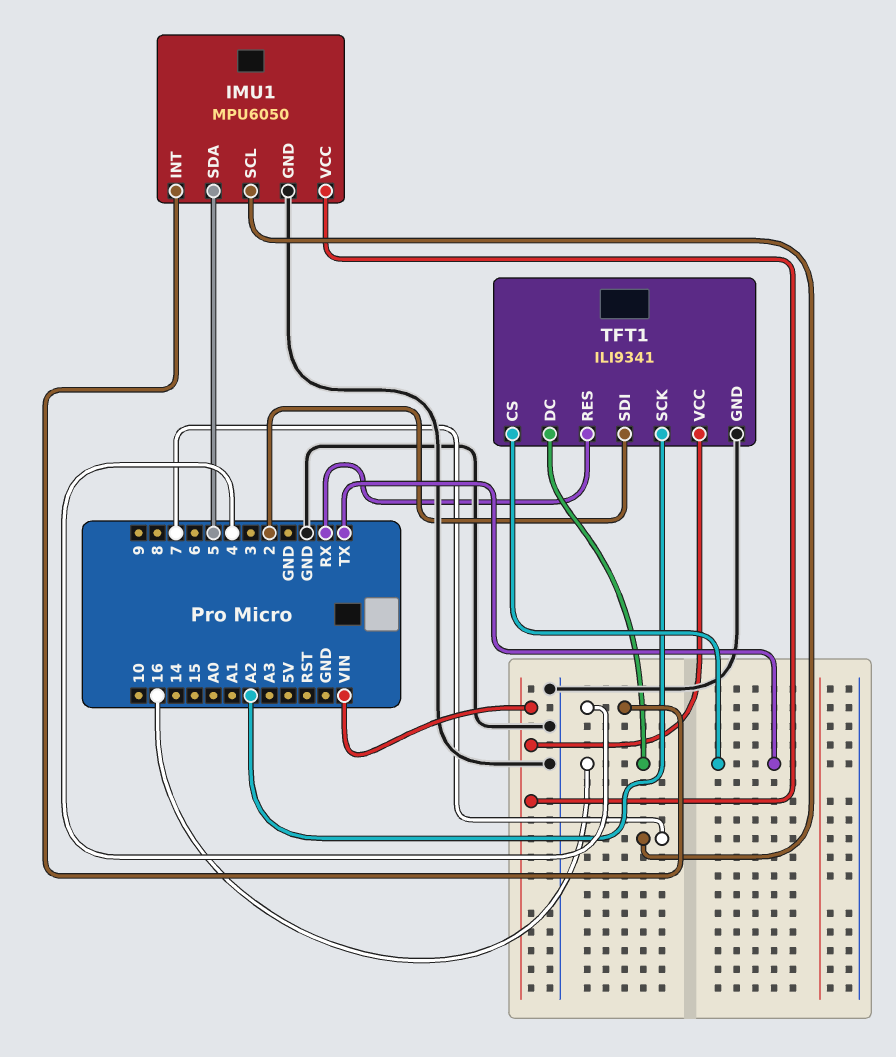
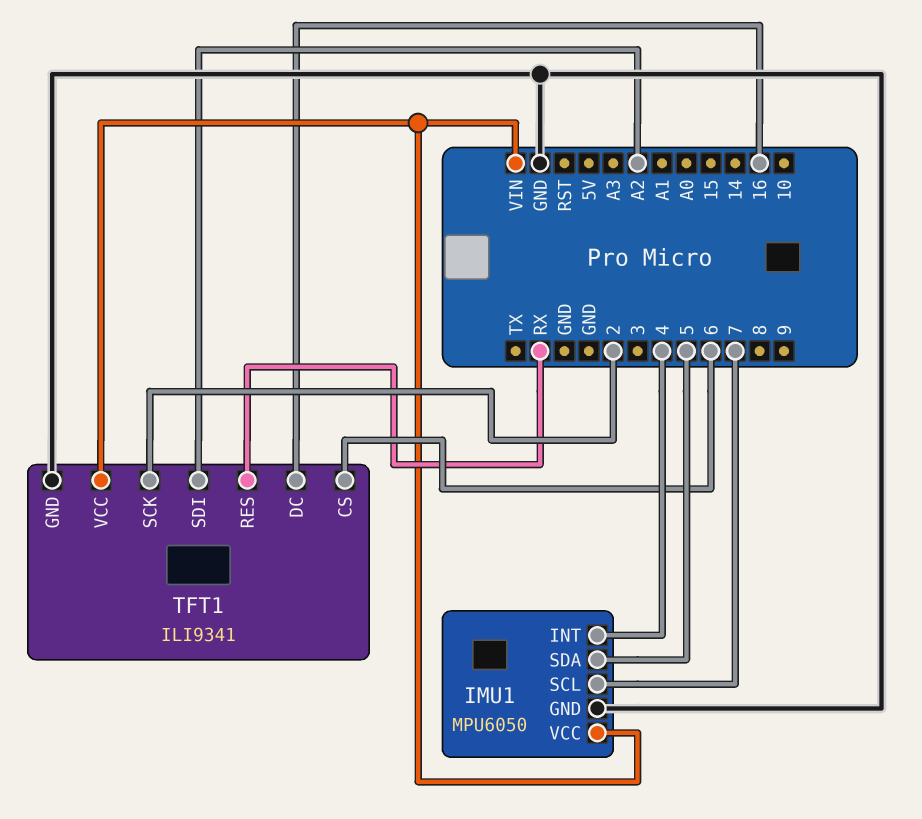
TFT1 pin CS: TX -> 6
TFT1 pin SCK: A2 -> 2
TFT1 pin SDI: 2 -> A2

